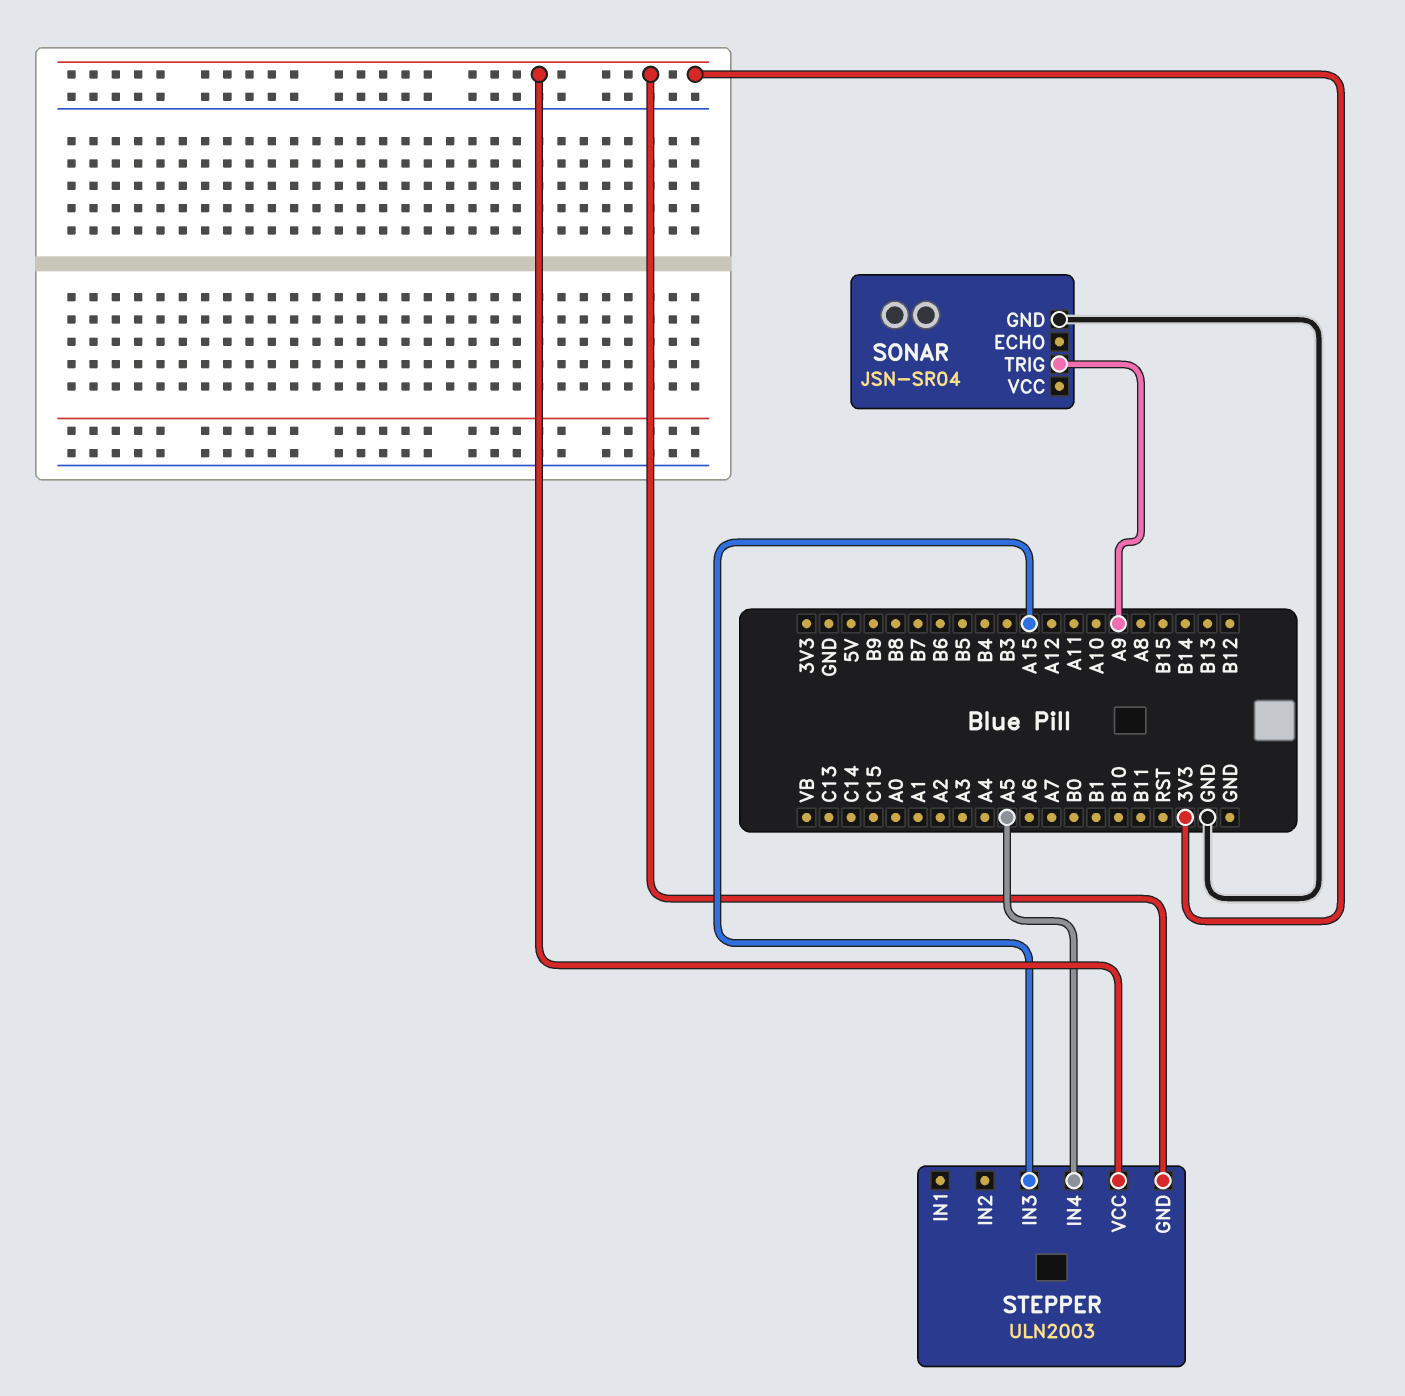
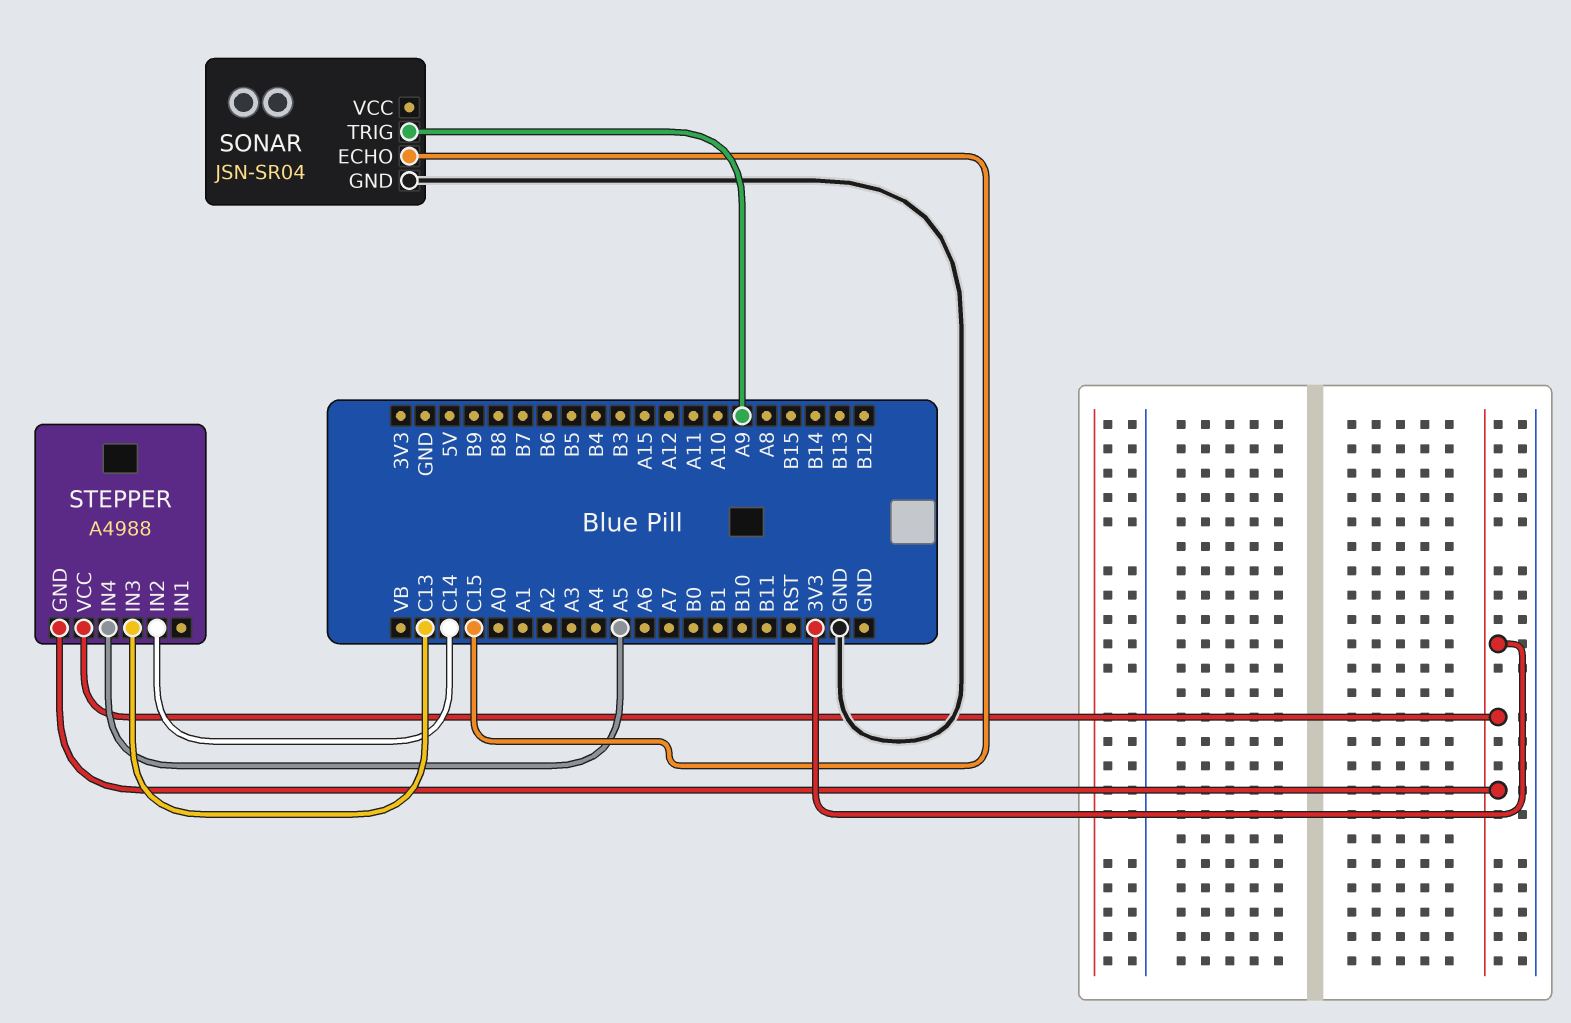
SONAR pin ECHO: none -> C15
STEPPER: ULN2003 -> A4988
STEPPER pin IN2: none -> C14
STEPPER pin IN3: A15 -> C13

